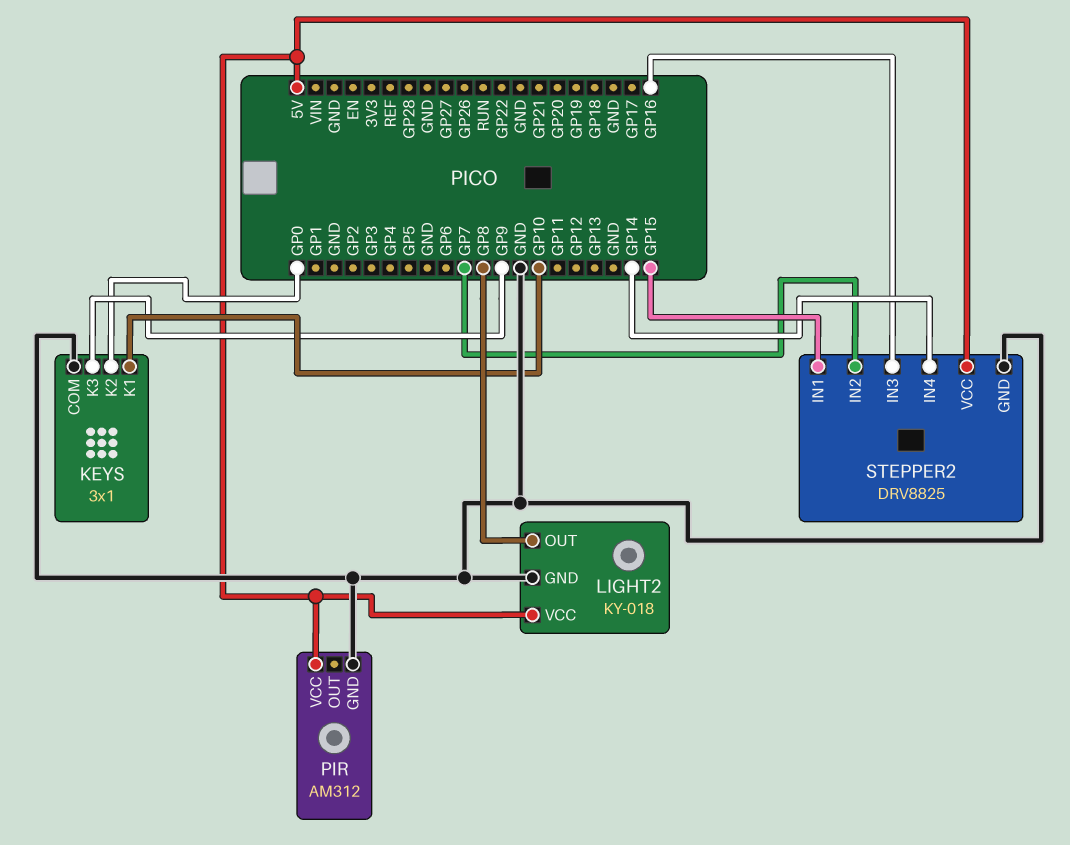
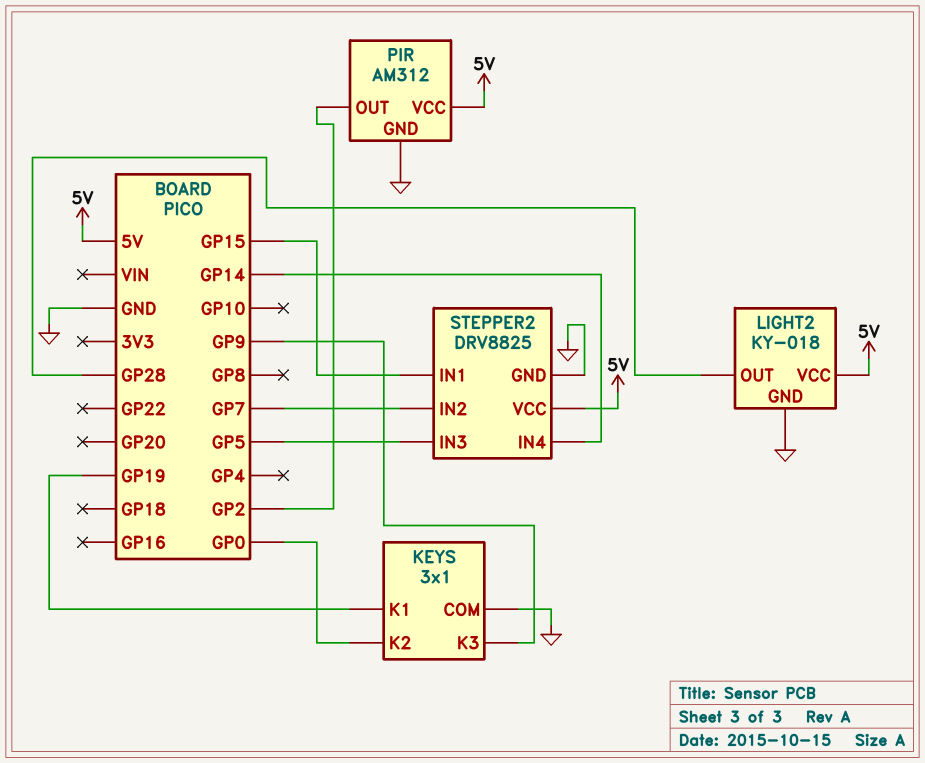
KEYS pin K1: GP10 -> GP19
LIGHT2 pin OUT: GP8 -> GP28
PIR pin OUT: none -> GP2
STEPPER2 pin IN3: GP16 -> GP5

